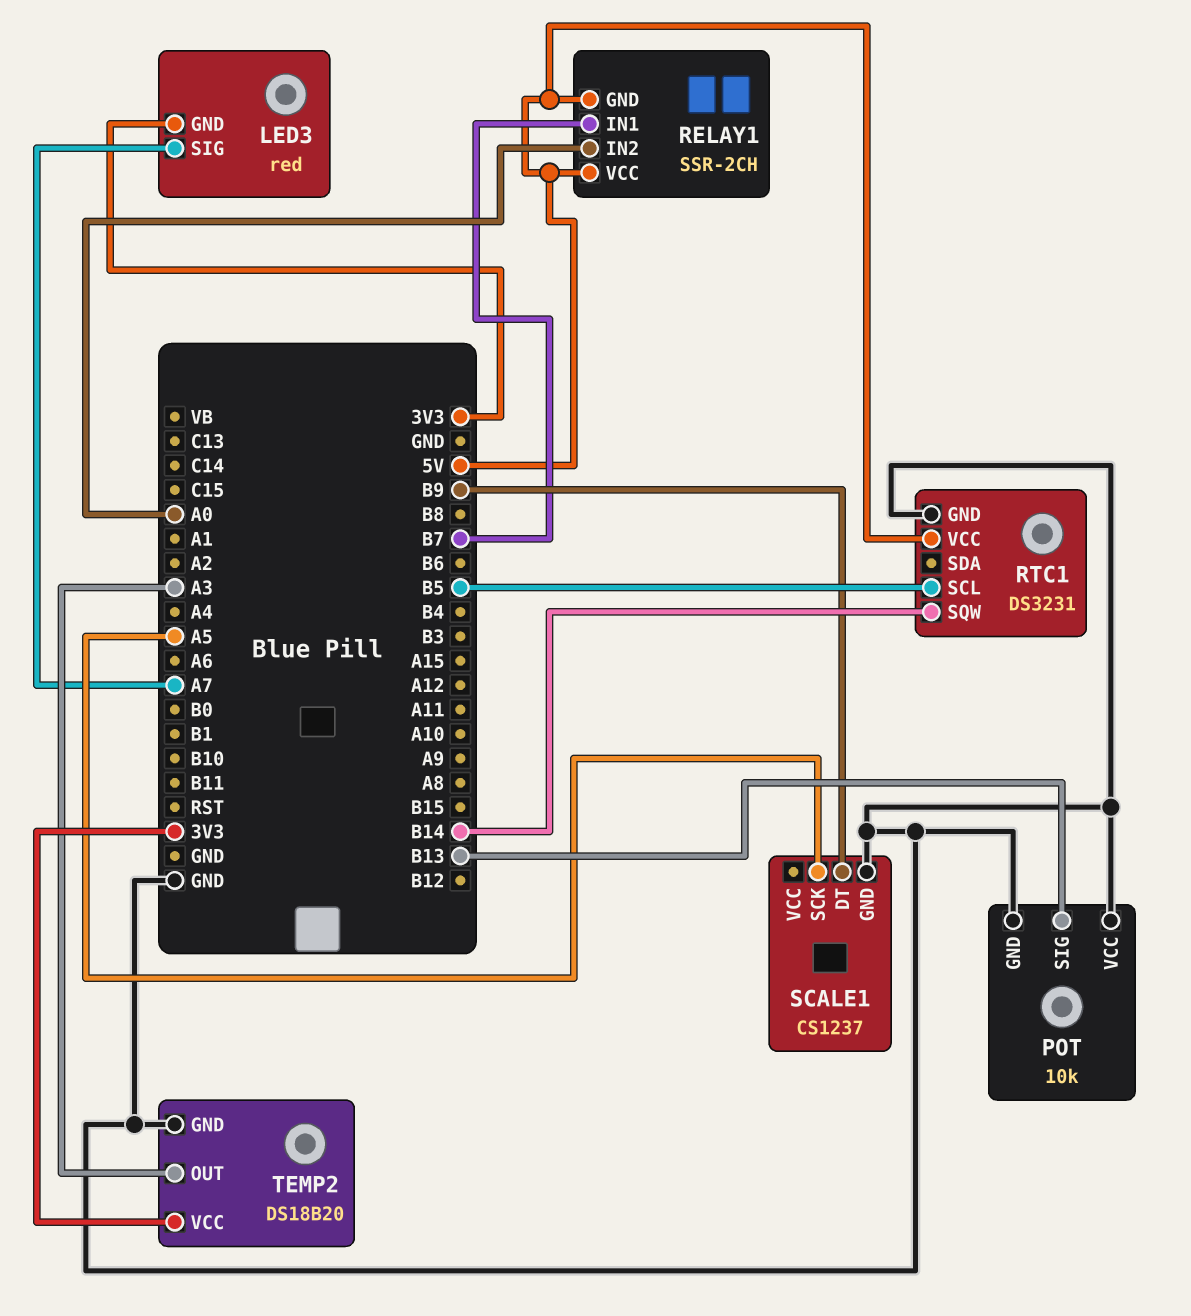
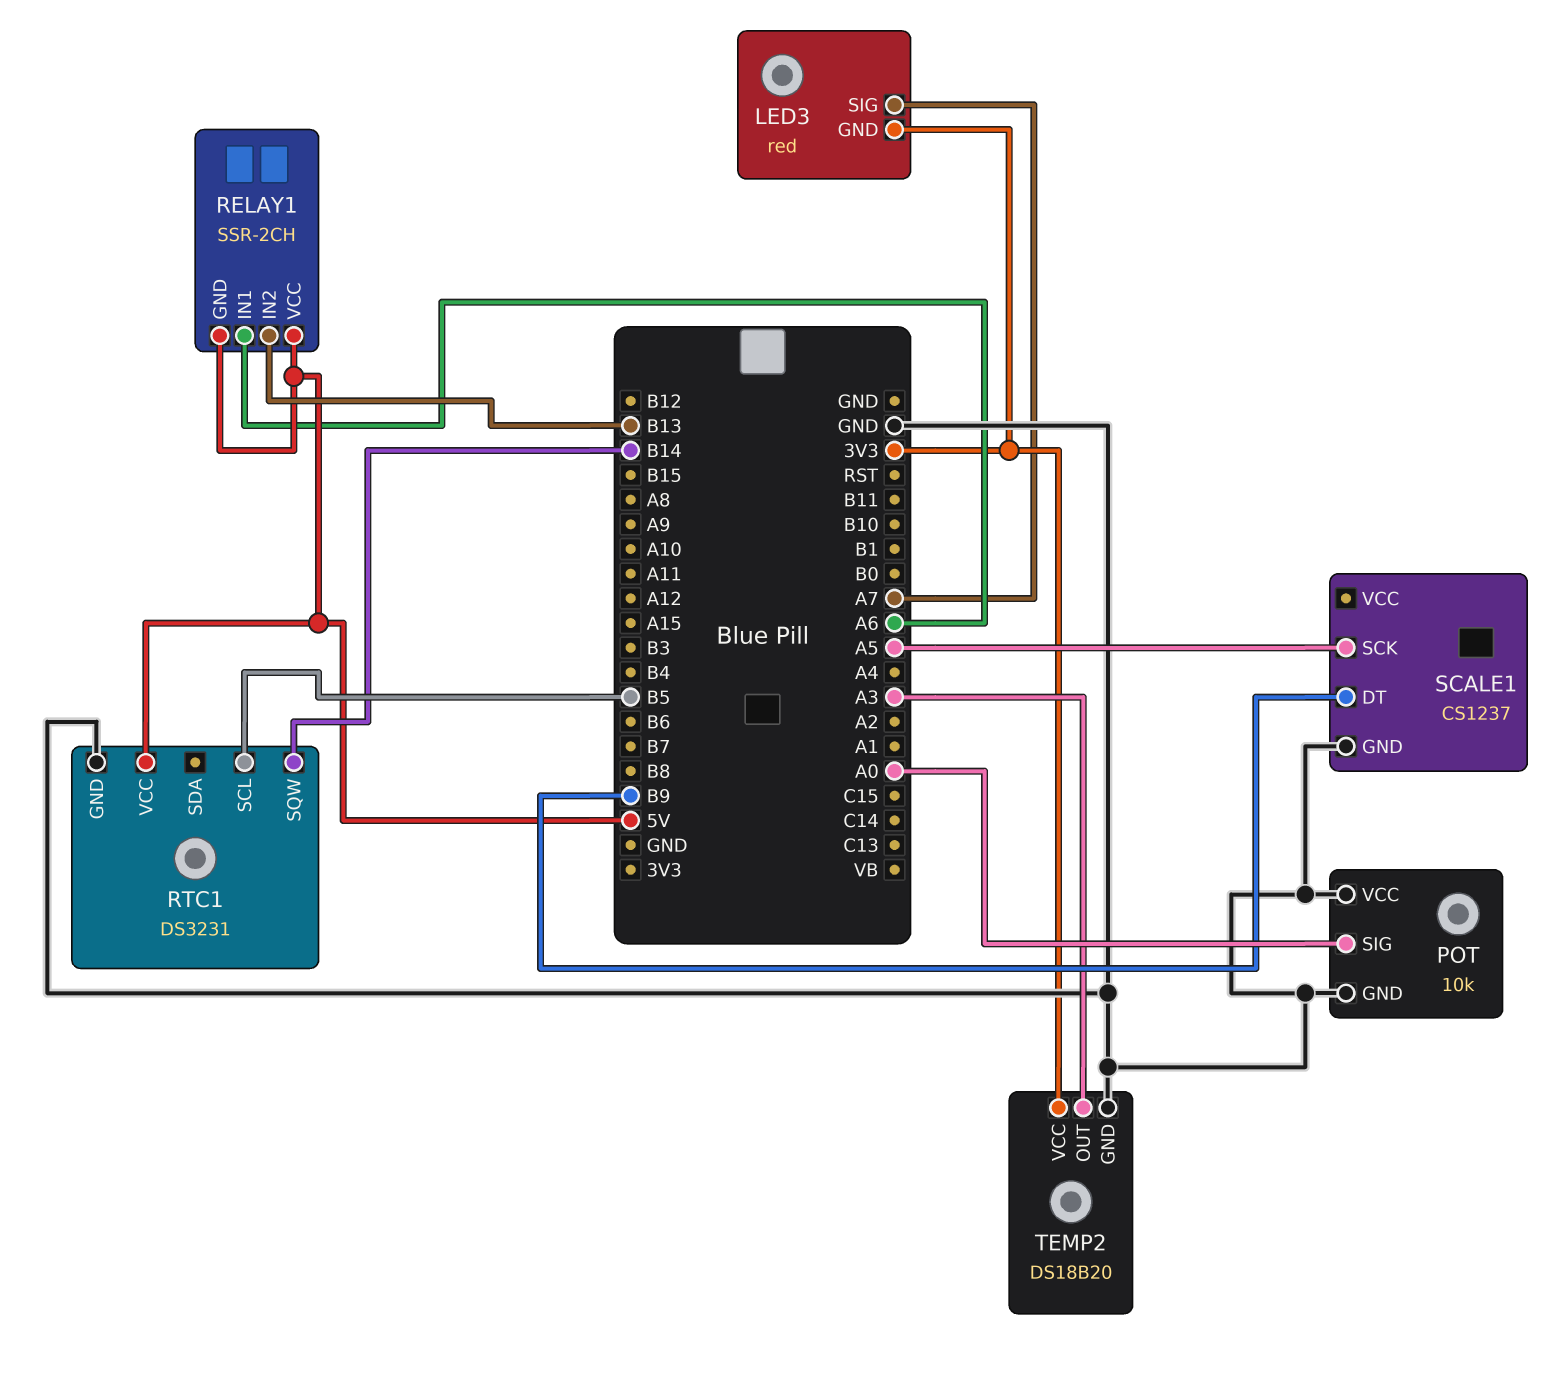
POT pin SIG: B13 -> A0
RELAY1 pin IN1: B7 -> A6
RELAY1 pin IN2: A0 -> B13

